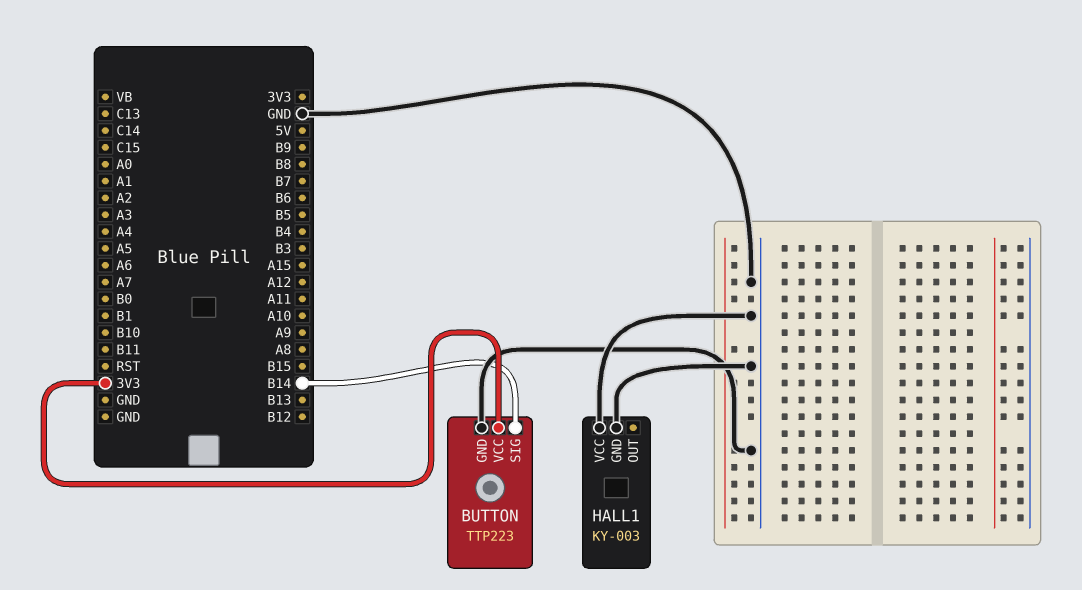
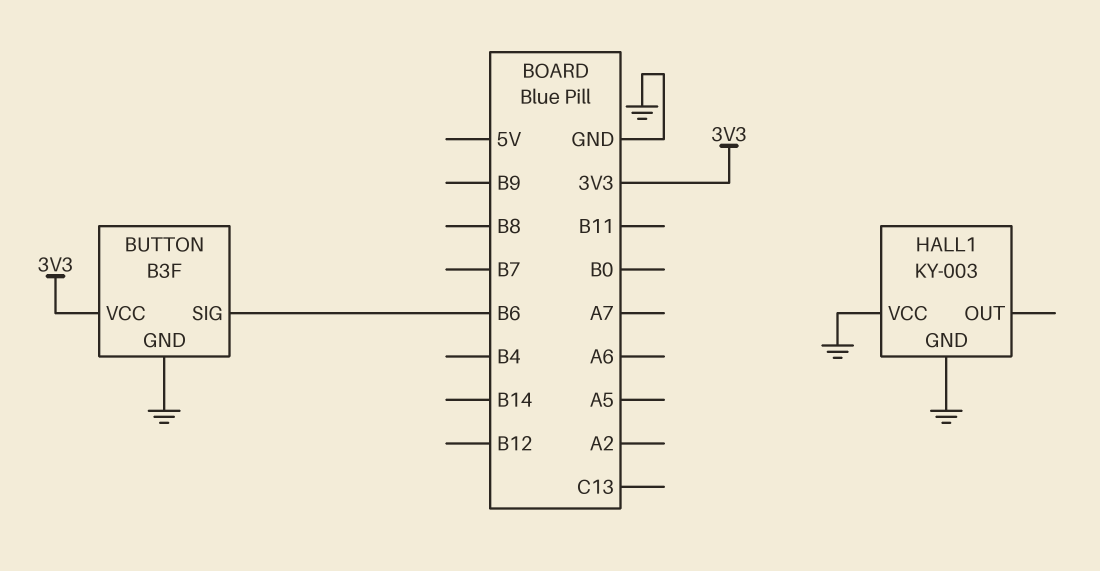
BUTTON: TTP223 -> B3F
BUTTON pin SIG: B14 -> B6

